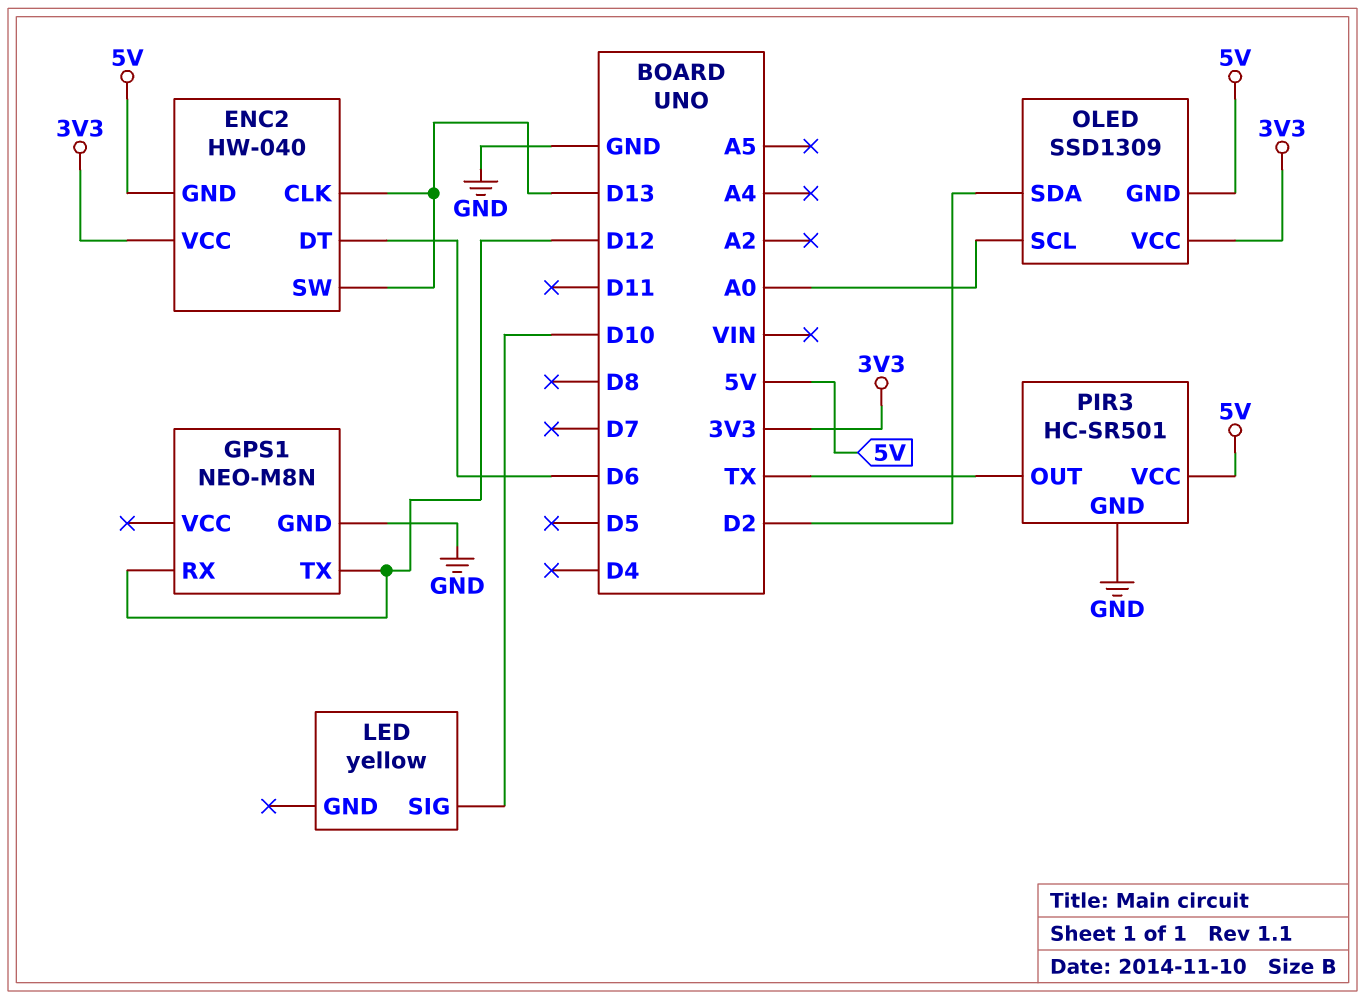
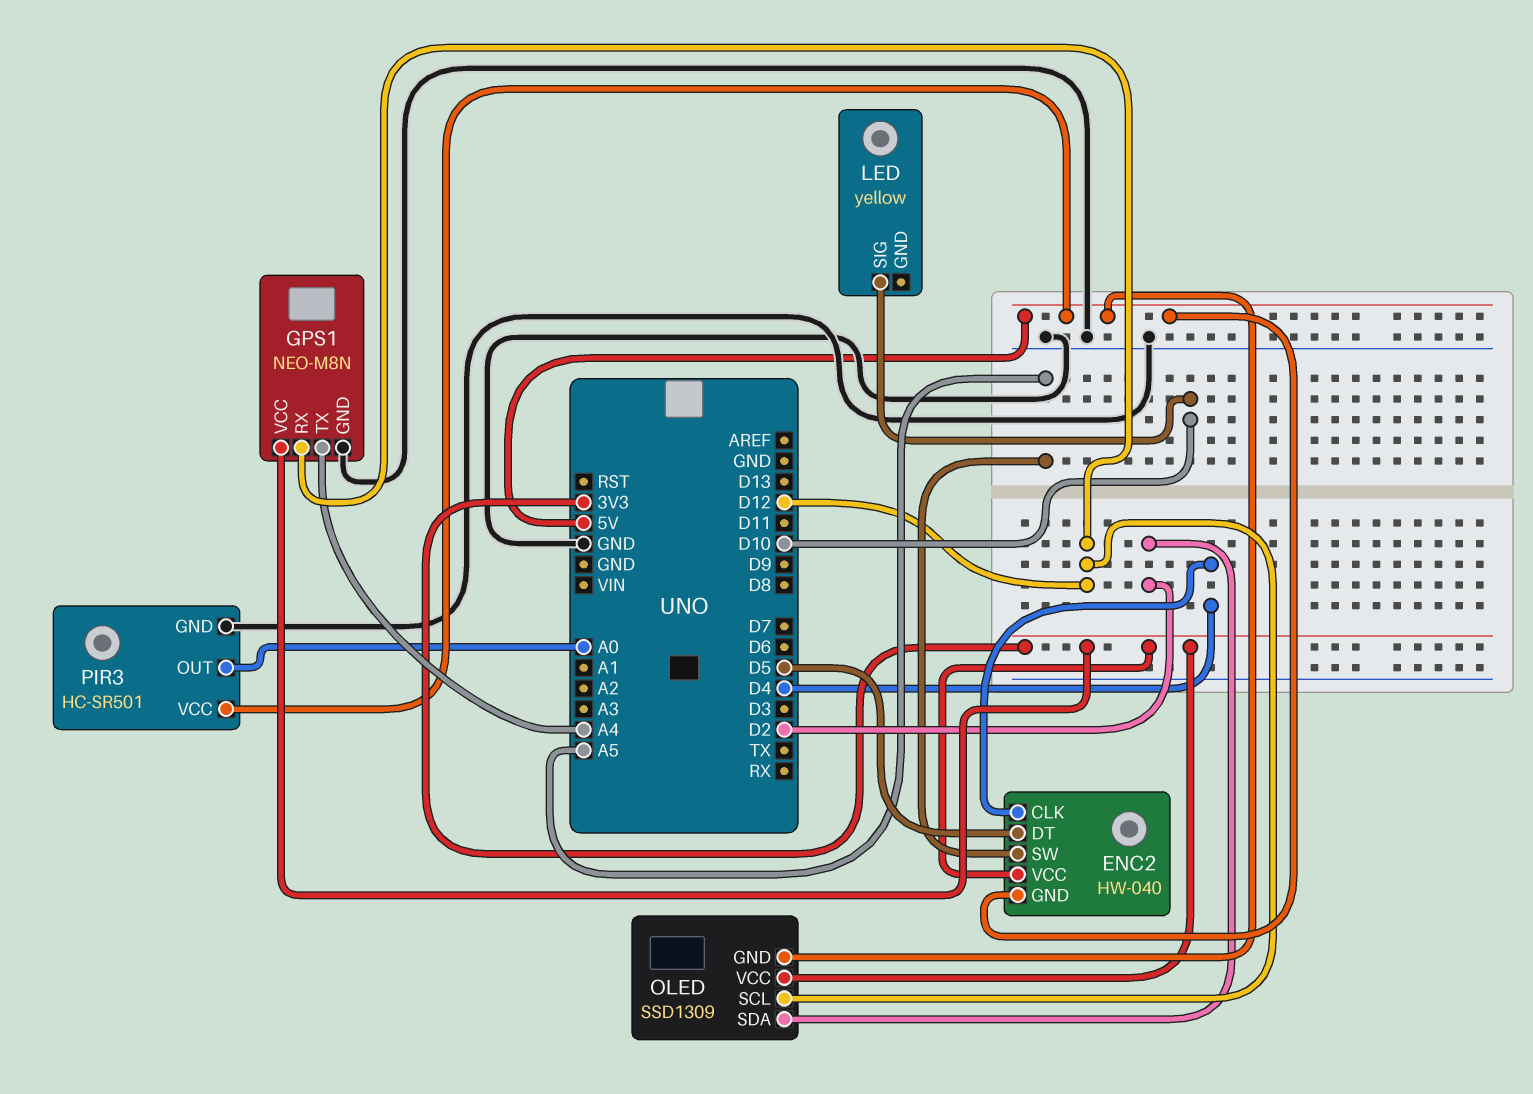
ENC2 pin CLK: D13 -> D4
ENC2 pin DT: D6 -> D5
ENC2 pin SW: D13 -> A5
GPS1 pin TX: D12 -> A4
GPS1 pin VCC: none -> 3V3
OLED pin SCL: A0 -> D12
PIR3 pin OUT: TX -> A0

